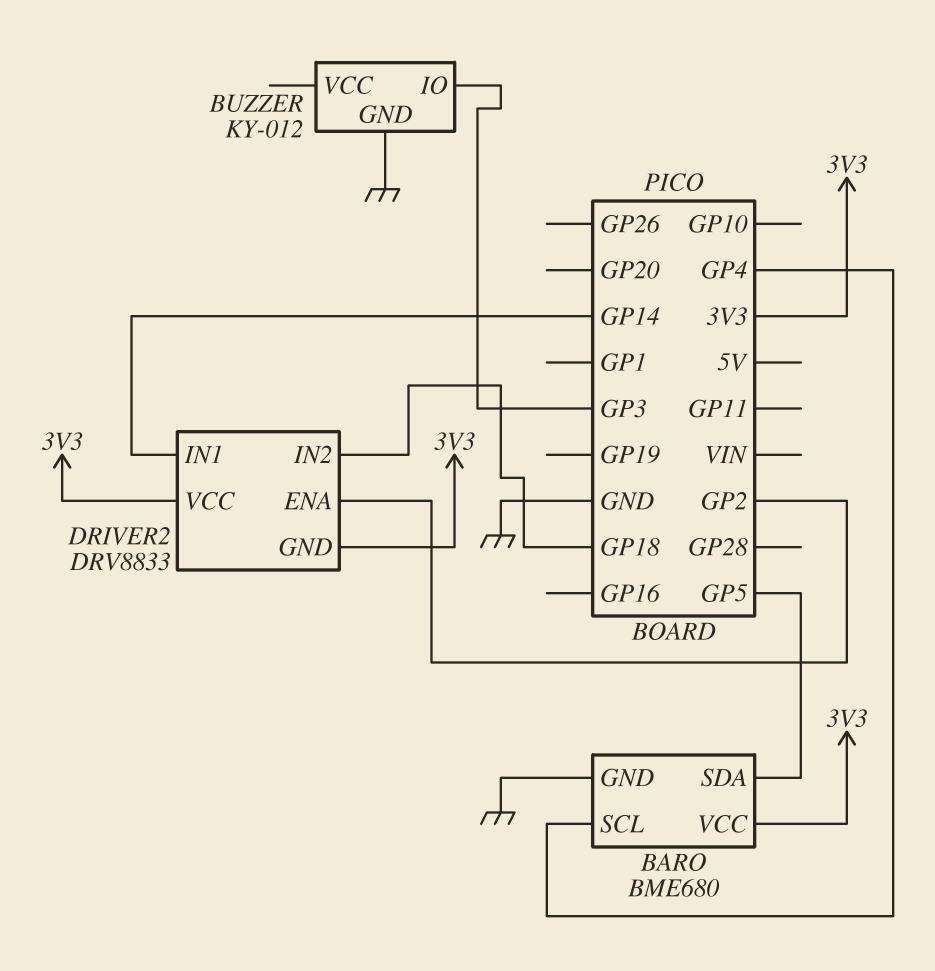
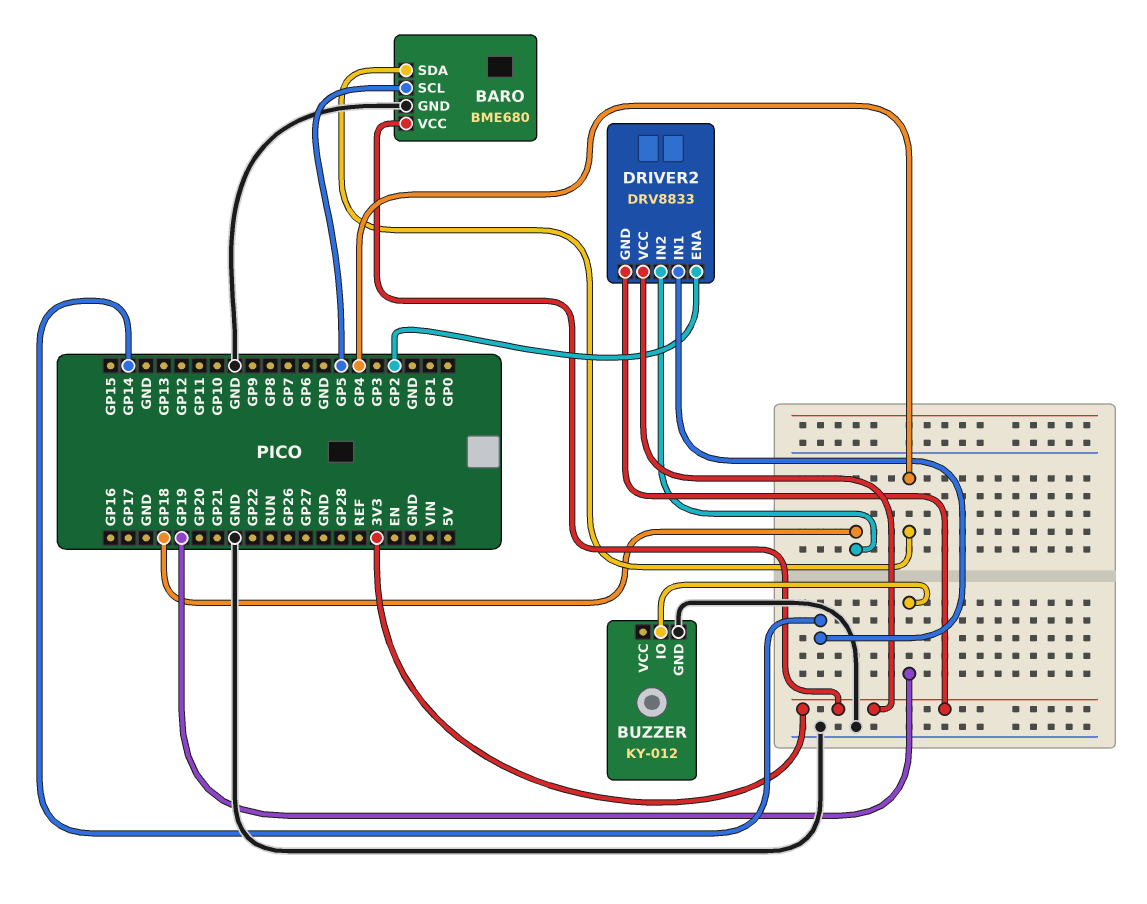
BARO pin SCL: GP4 -> GP5
BARO pin SDA: GP5 -> GP4
BUZZER pin IO: GP3 -> GP19

